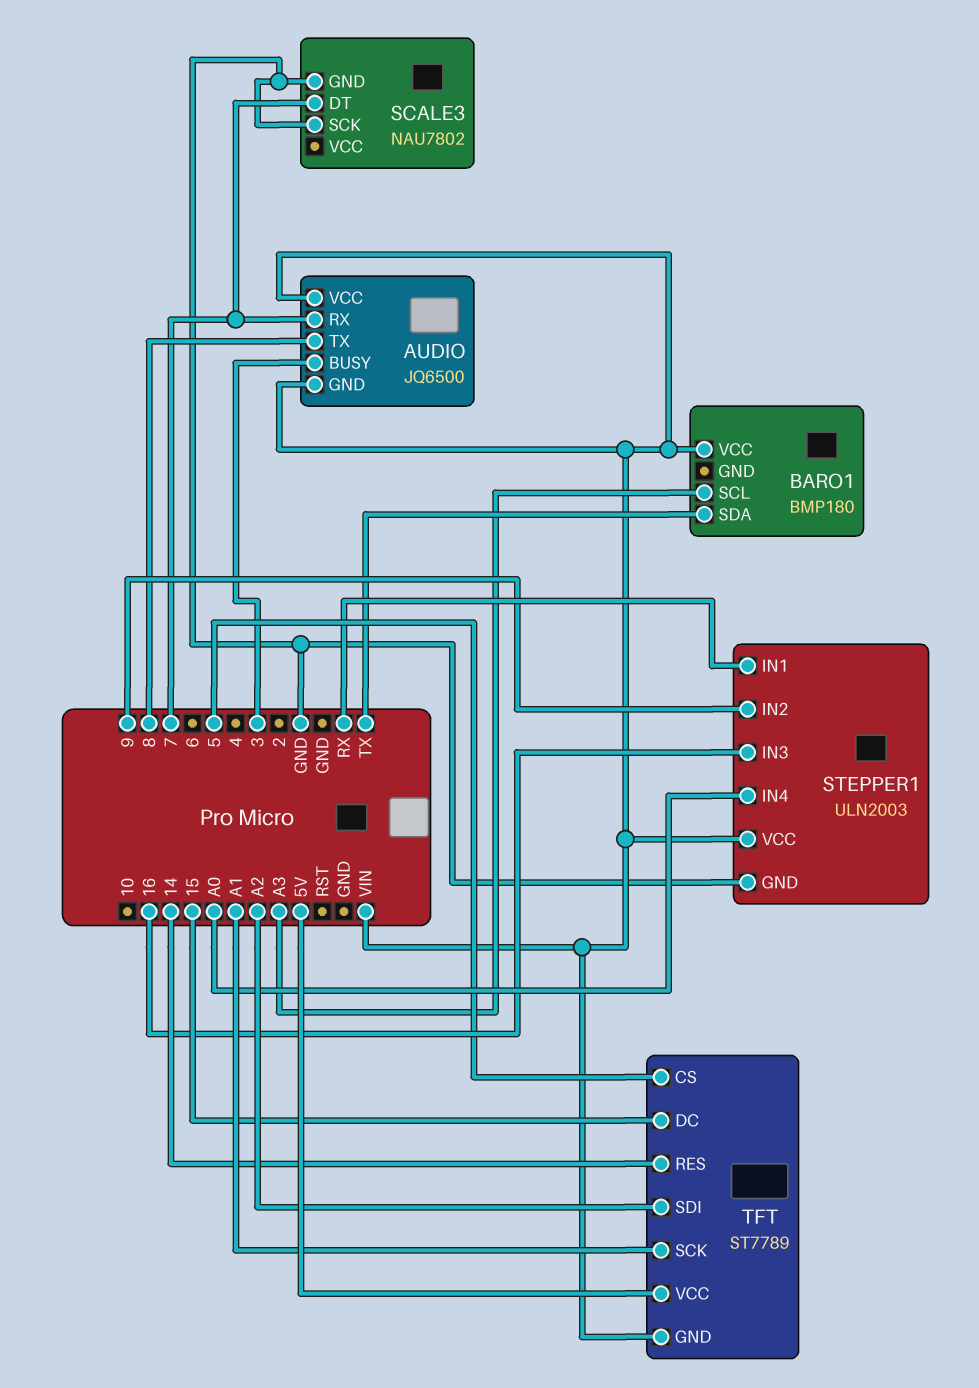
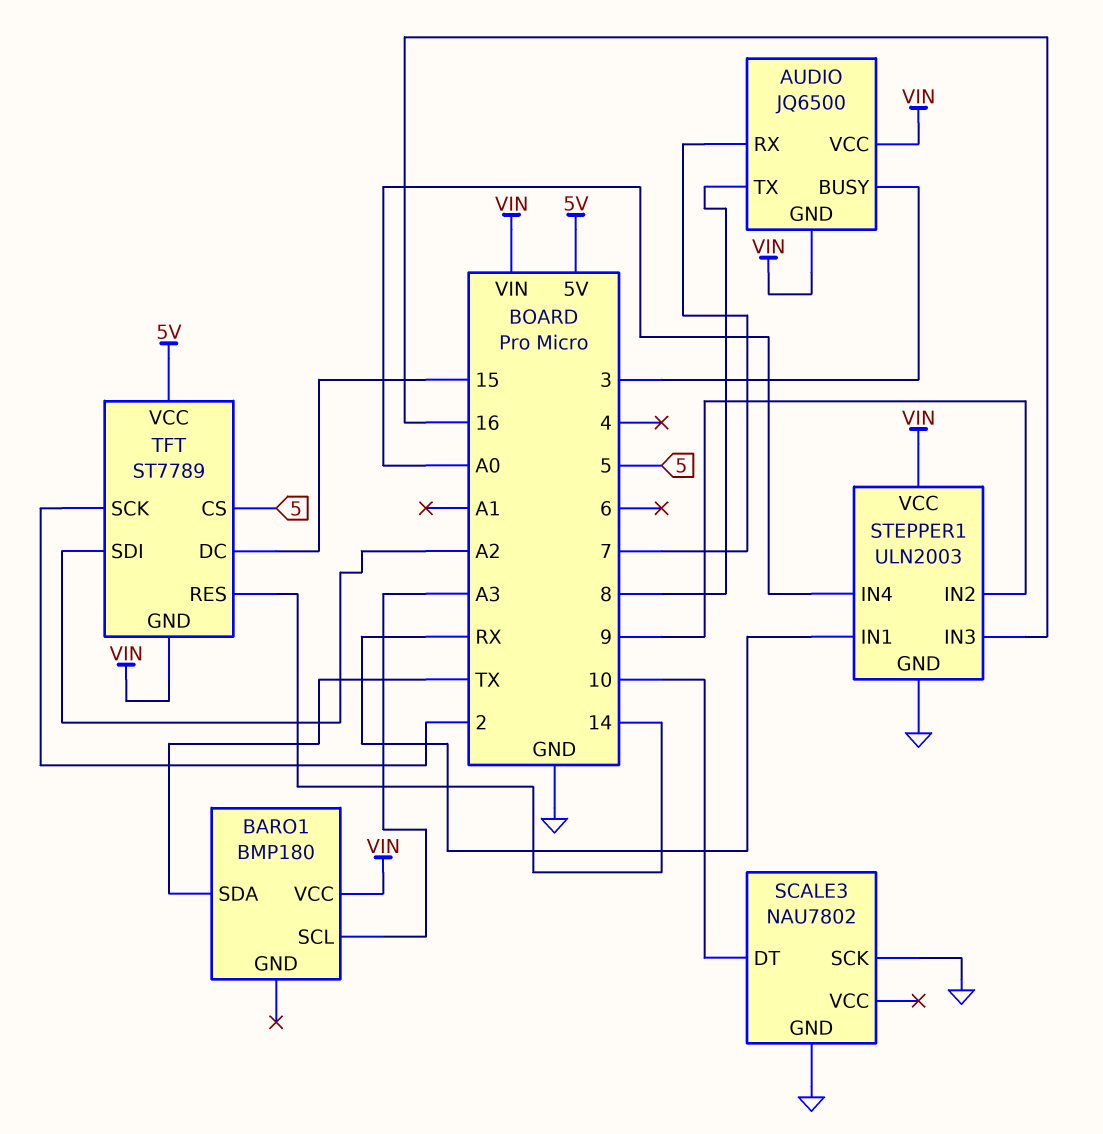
SCALE3 pin DT: 7 -> 10
TFT pin SCK: A1 -> 2

